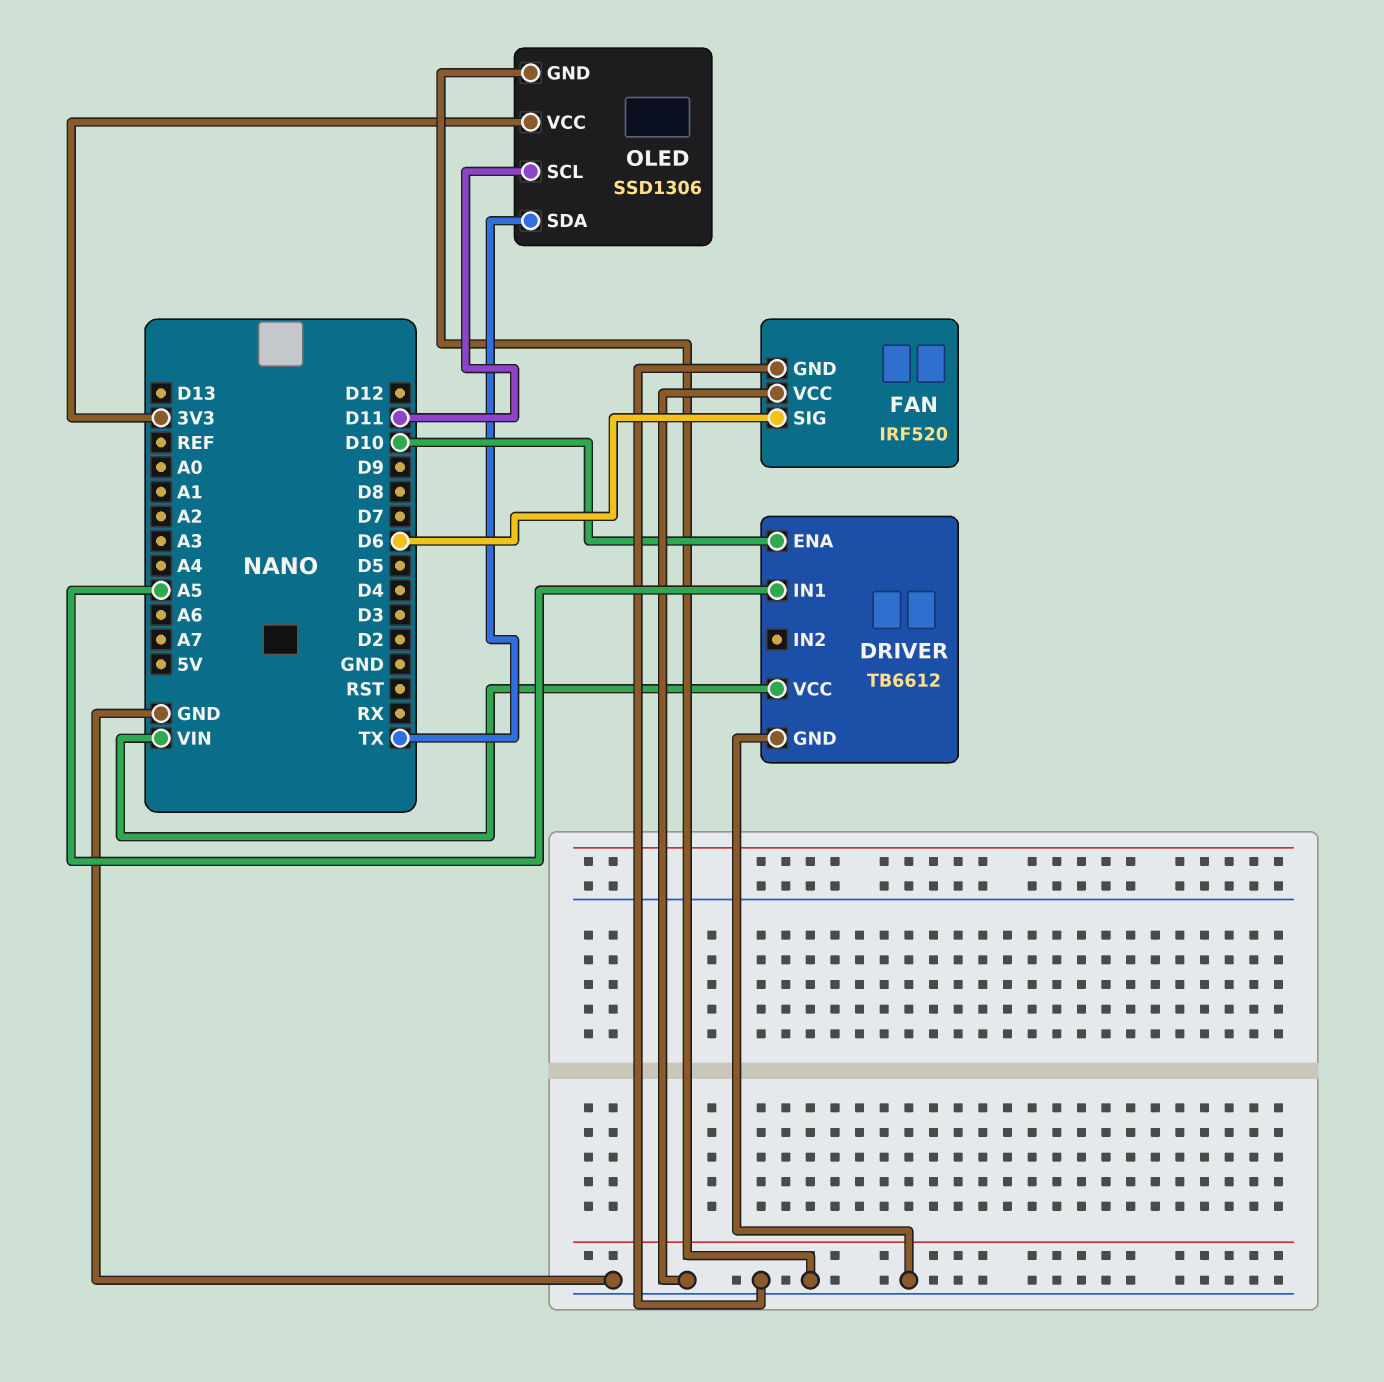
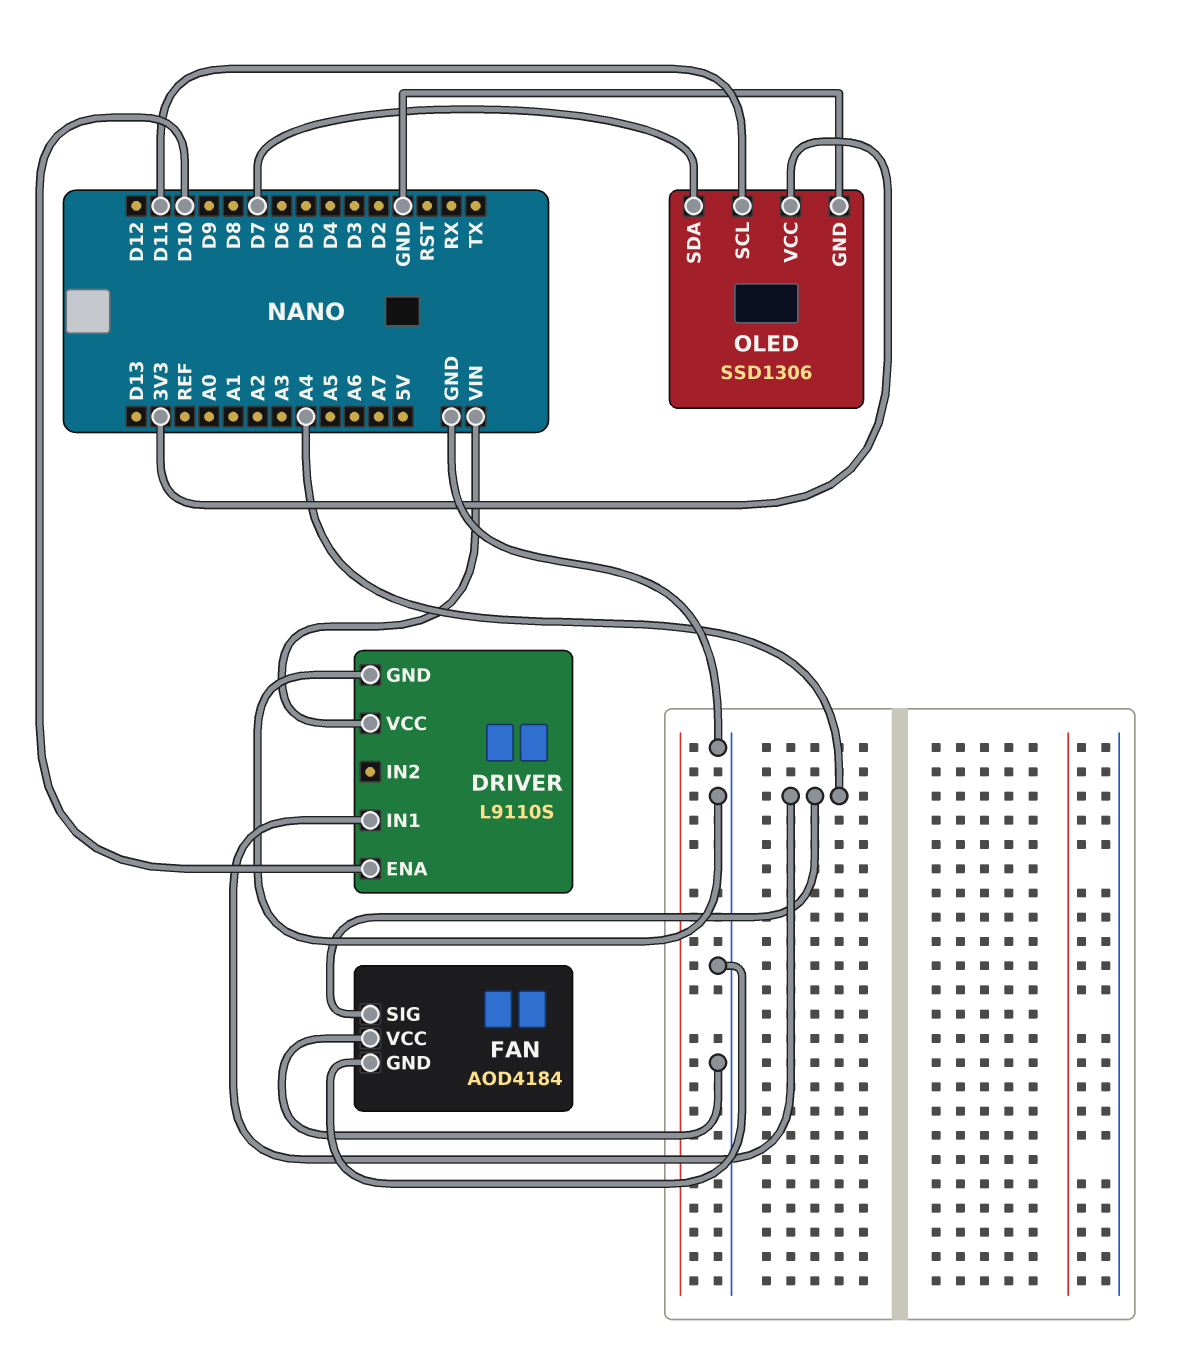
DRIVER: TB6612 -> L9110S
DRIVER pin IN1: A5 -> A4
FAN: IRF520 -> AOD4184
FAN pin SIG: D6 -> A4
OLED pin SDA: TX -> D7

